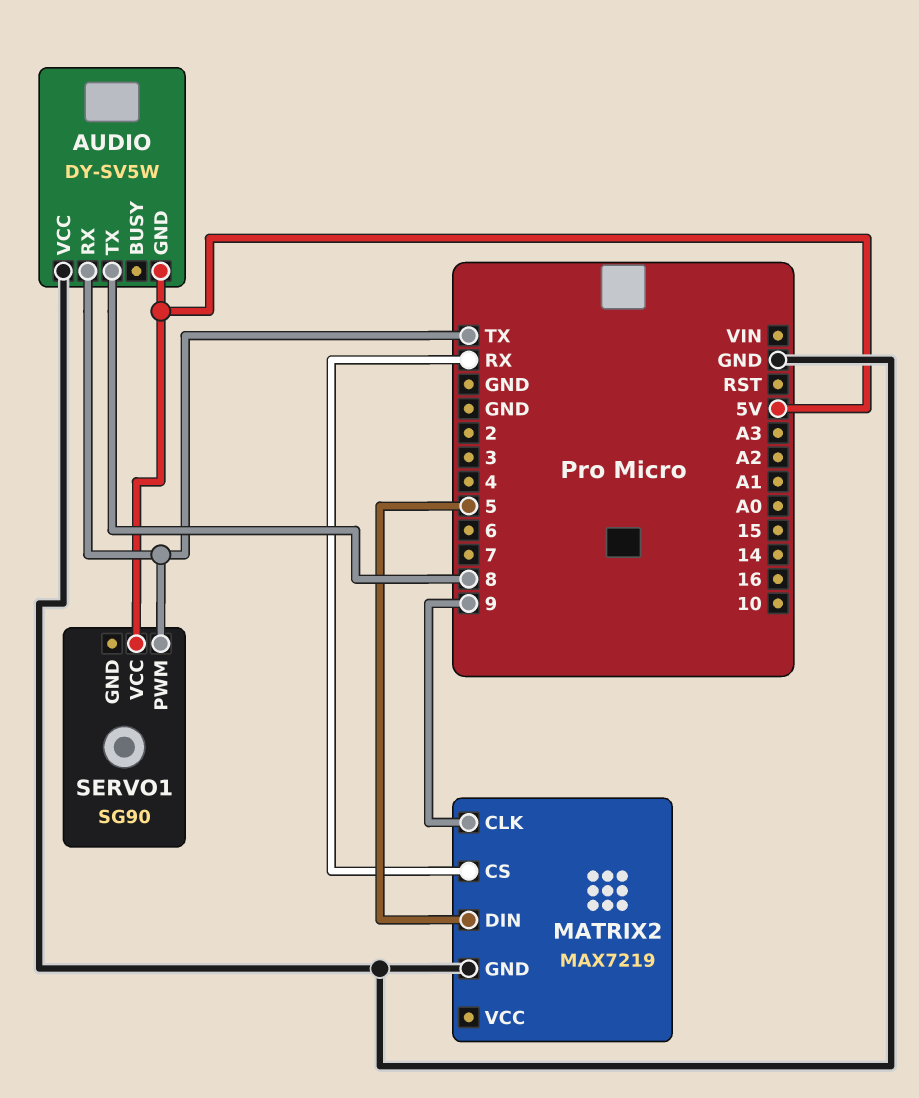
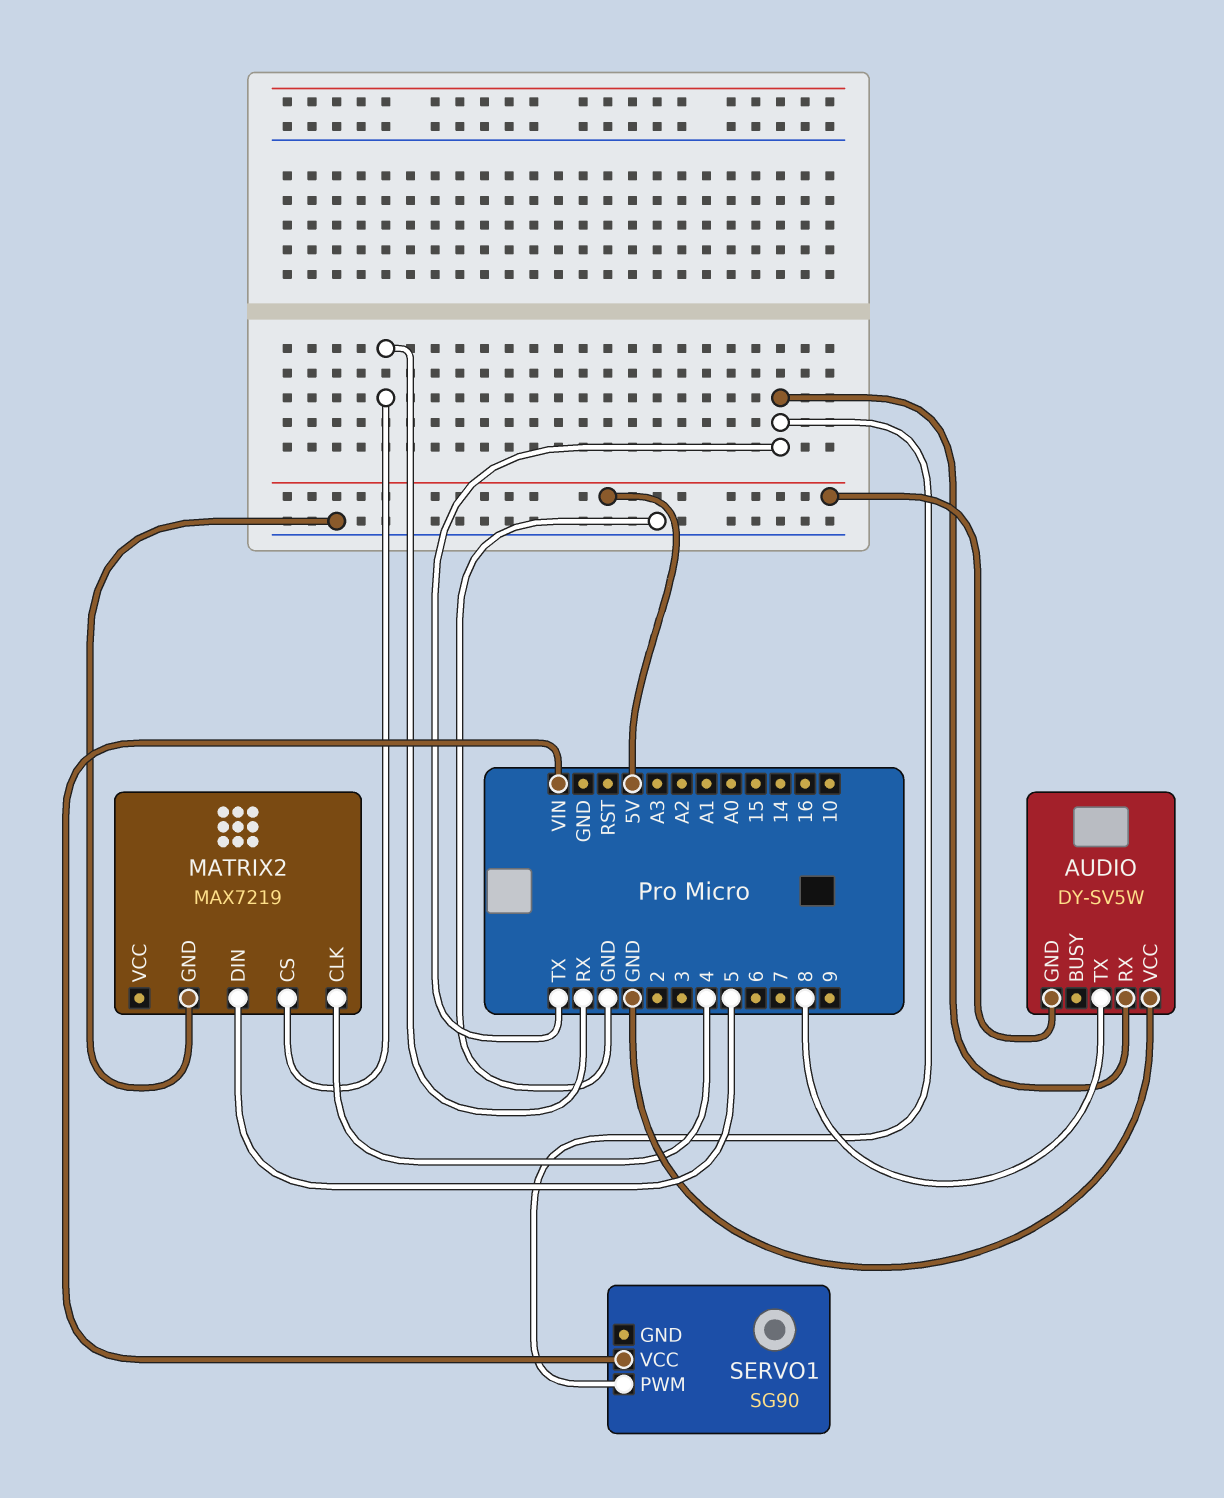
MATRIX2 pin CLK: 9 -> 4
SERVO1 pin VCC: 5V -> VIN

